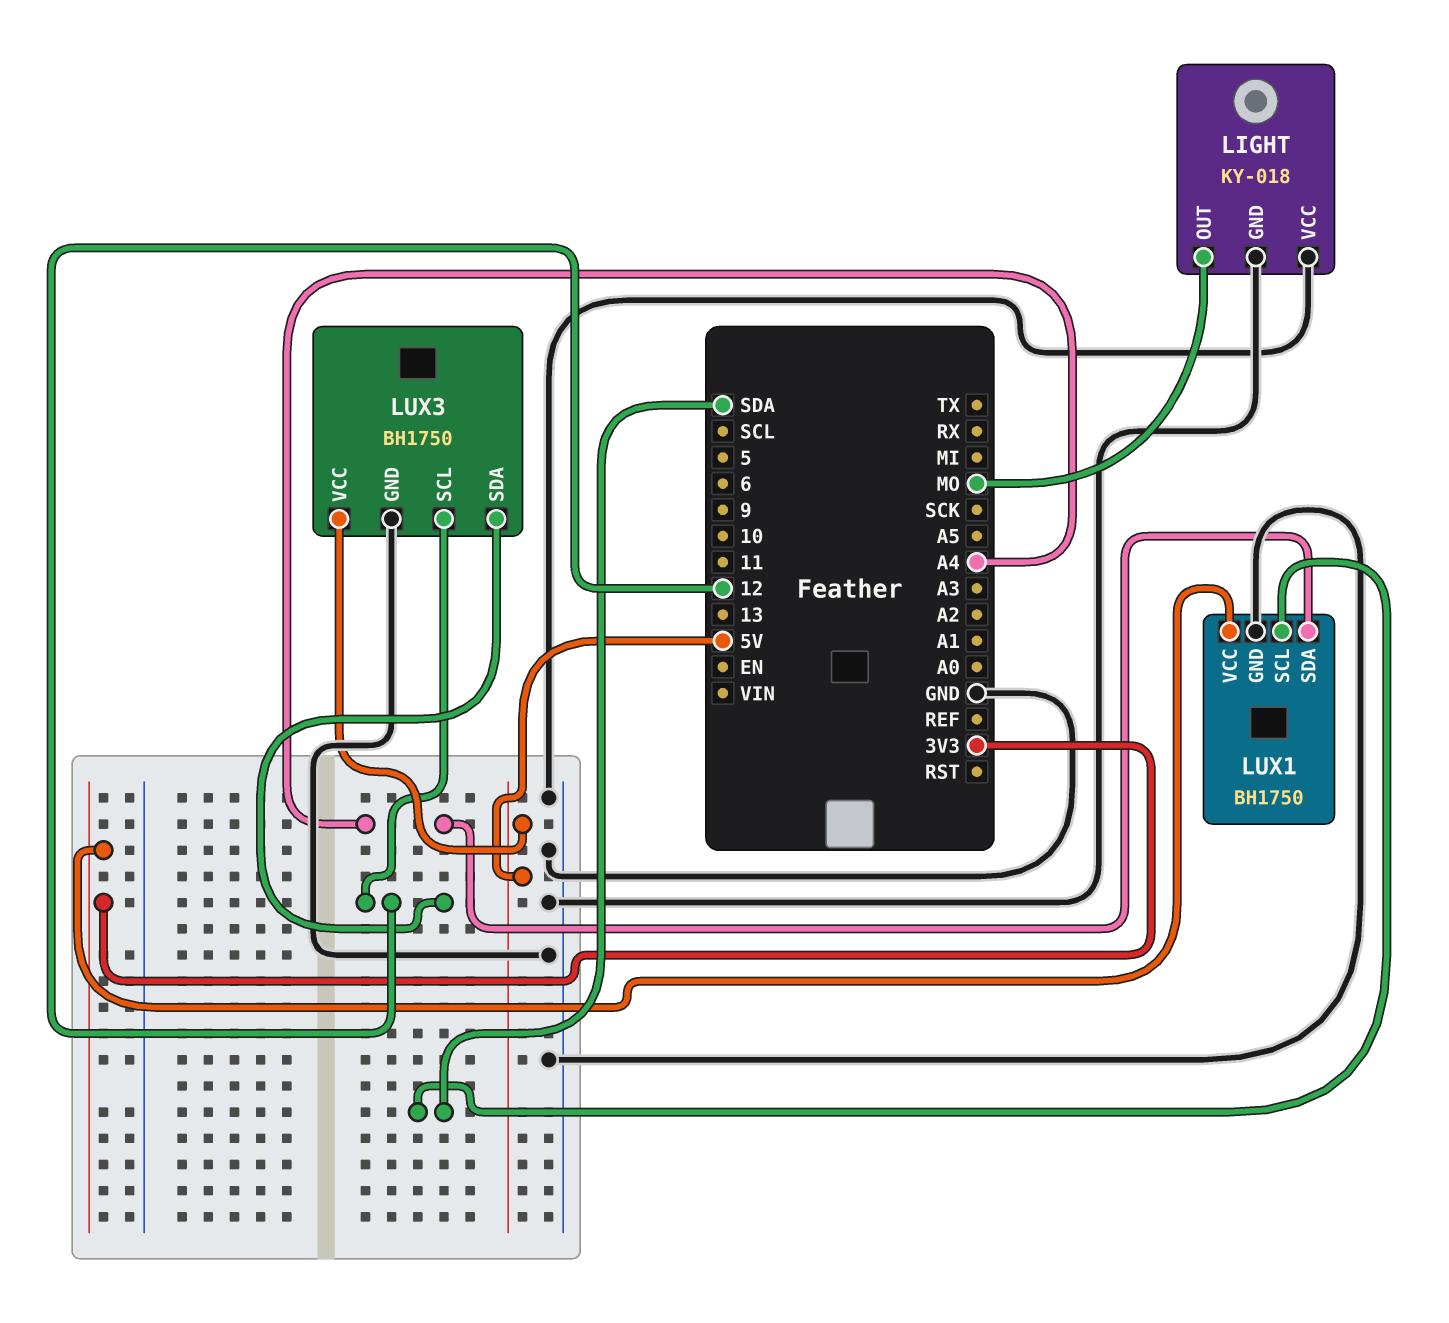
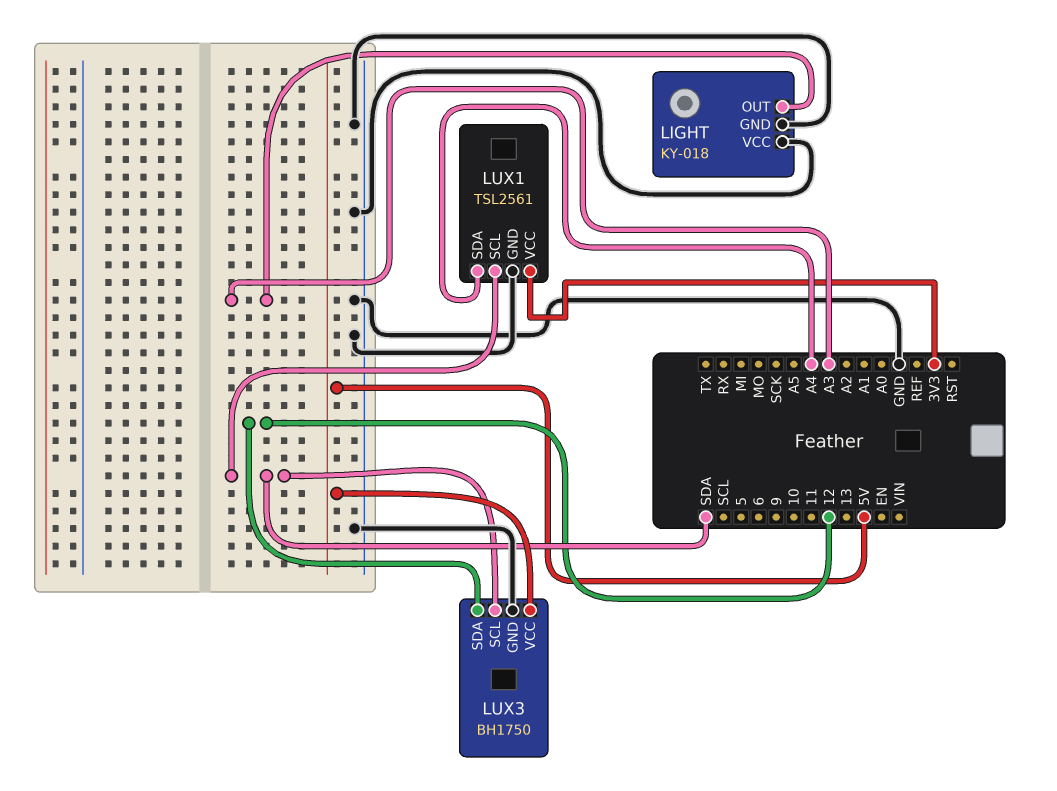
LIGHT pin OUT: MO -> A3
LUX1: BH1750 -> TSL2561
LUX3 pin SCL: 12 -> SDA

